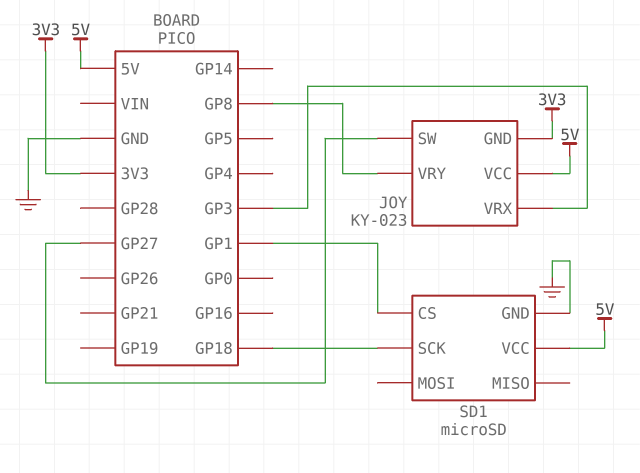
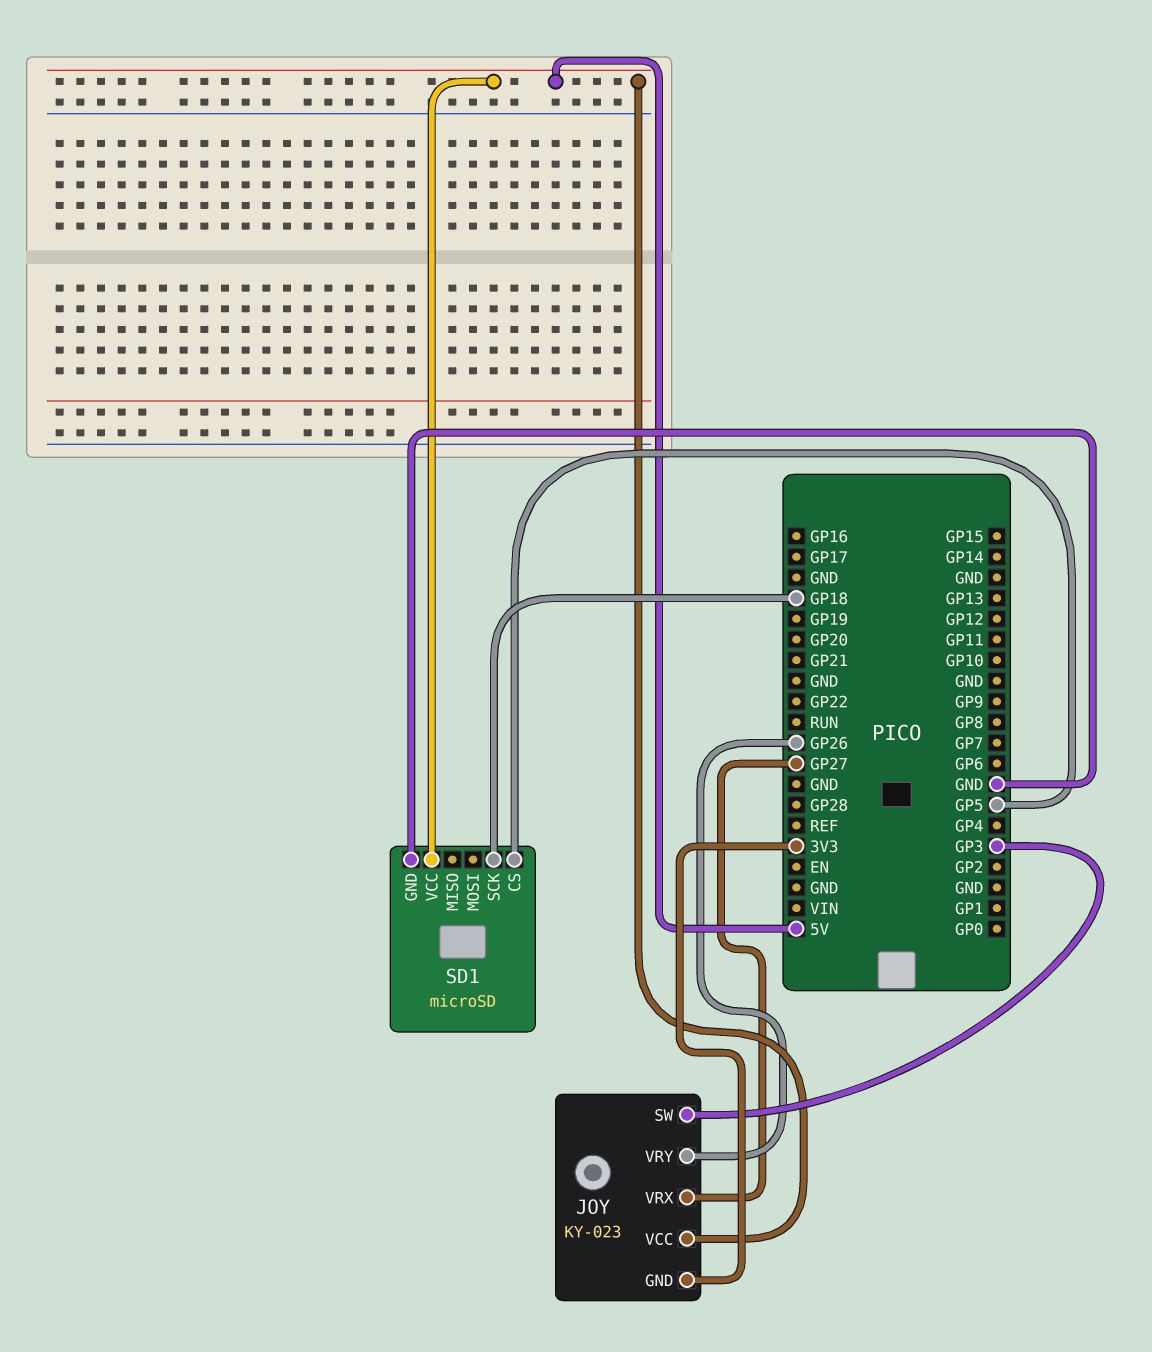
JOY pin SW: GP27 -> GP3
JOY pin VRX: GP3 -> GP27
JOY pin VRY: GP8 -> GP26
SD1 pin CS: GP1 -> GP5

